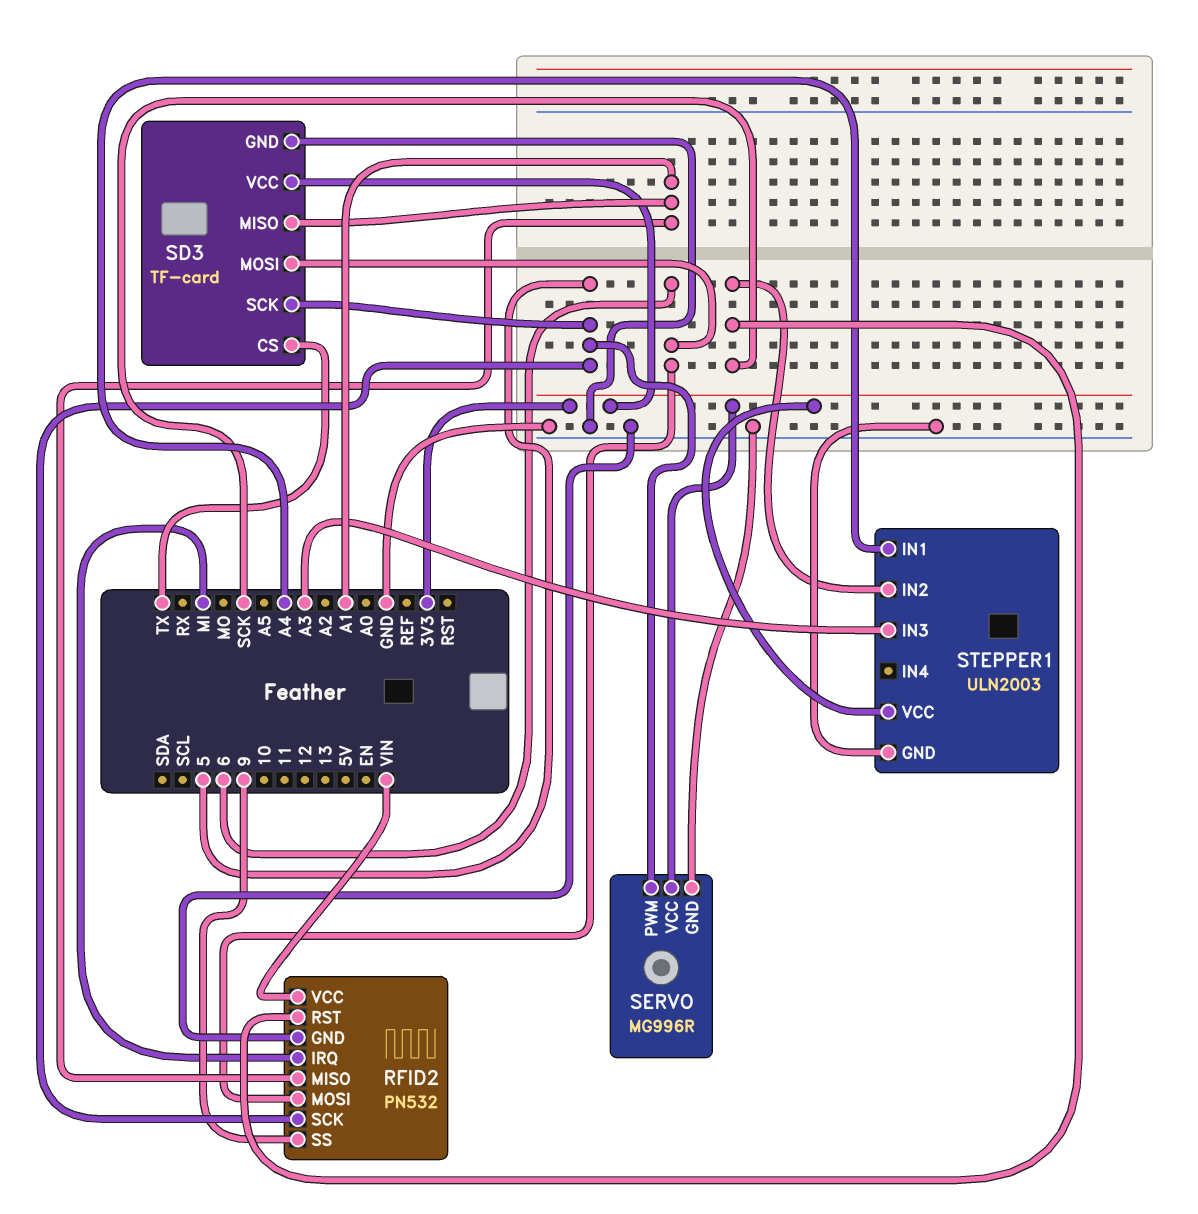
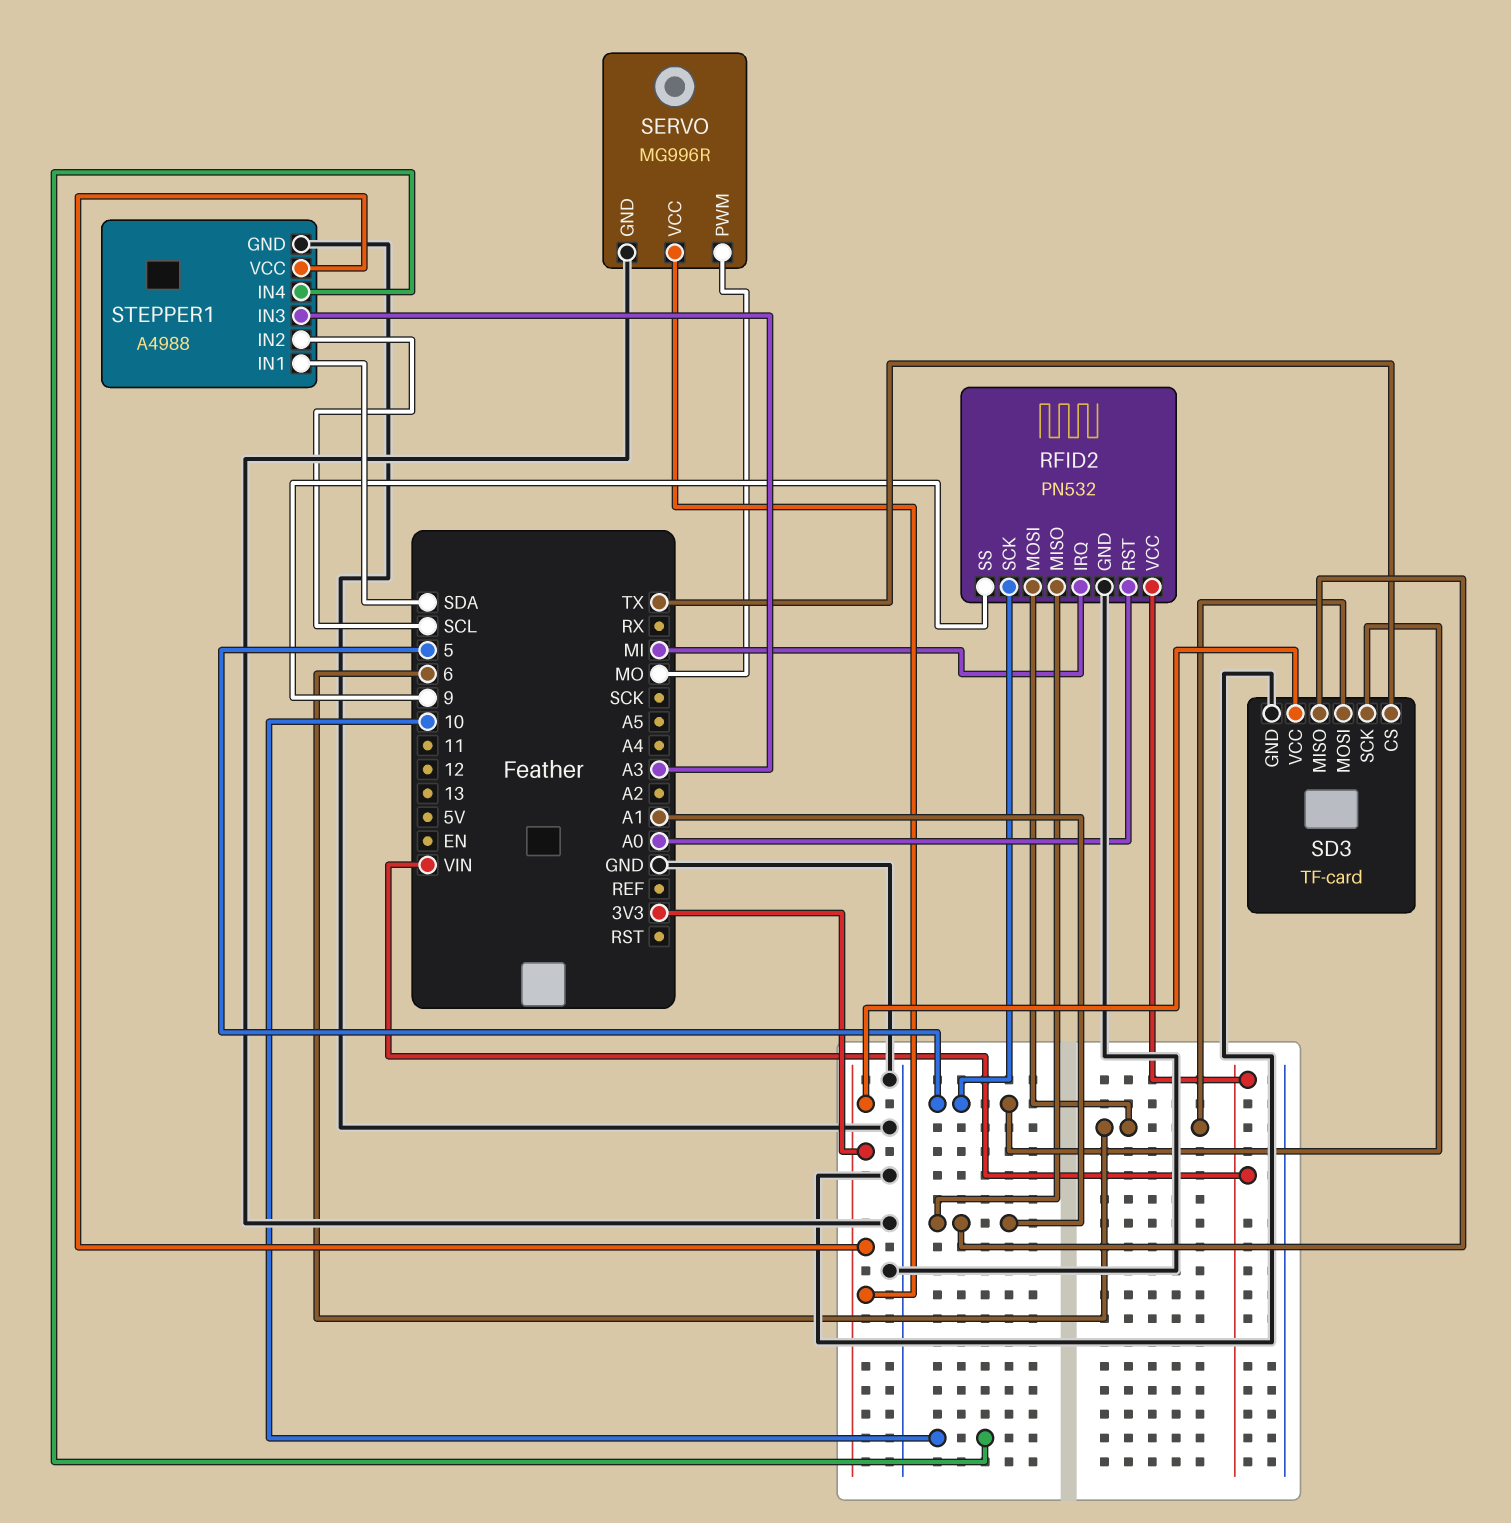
RFID2 pin RST: SCK -> A0
SERVO pin PWM: 5 -> MO
STEPPER1: ULN2003 -> A4988
STEPPER1 pin IN1: A4 -> SDA
STEPPER1 pin IN2: SCK -> SCL
STEPPER1 pin IN4: none -> 10

